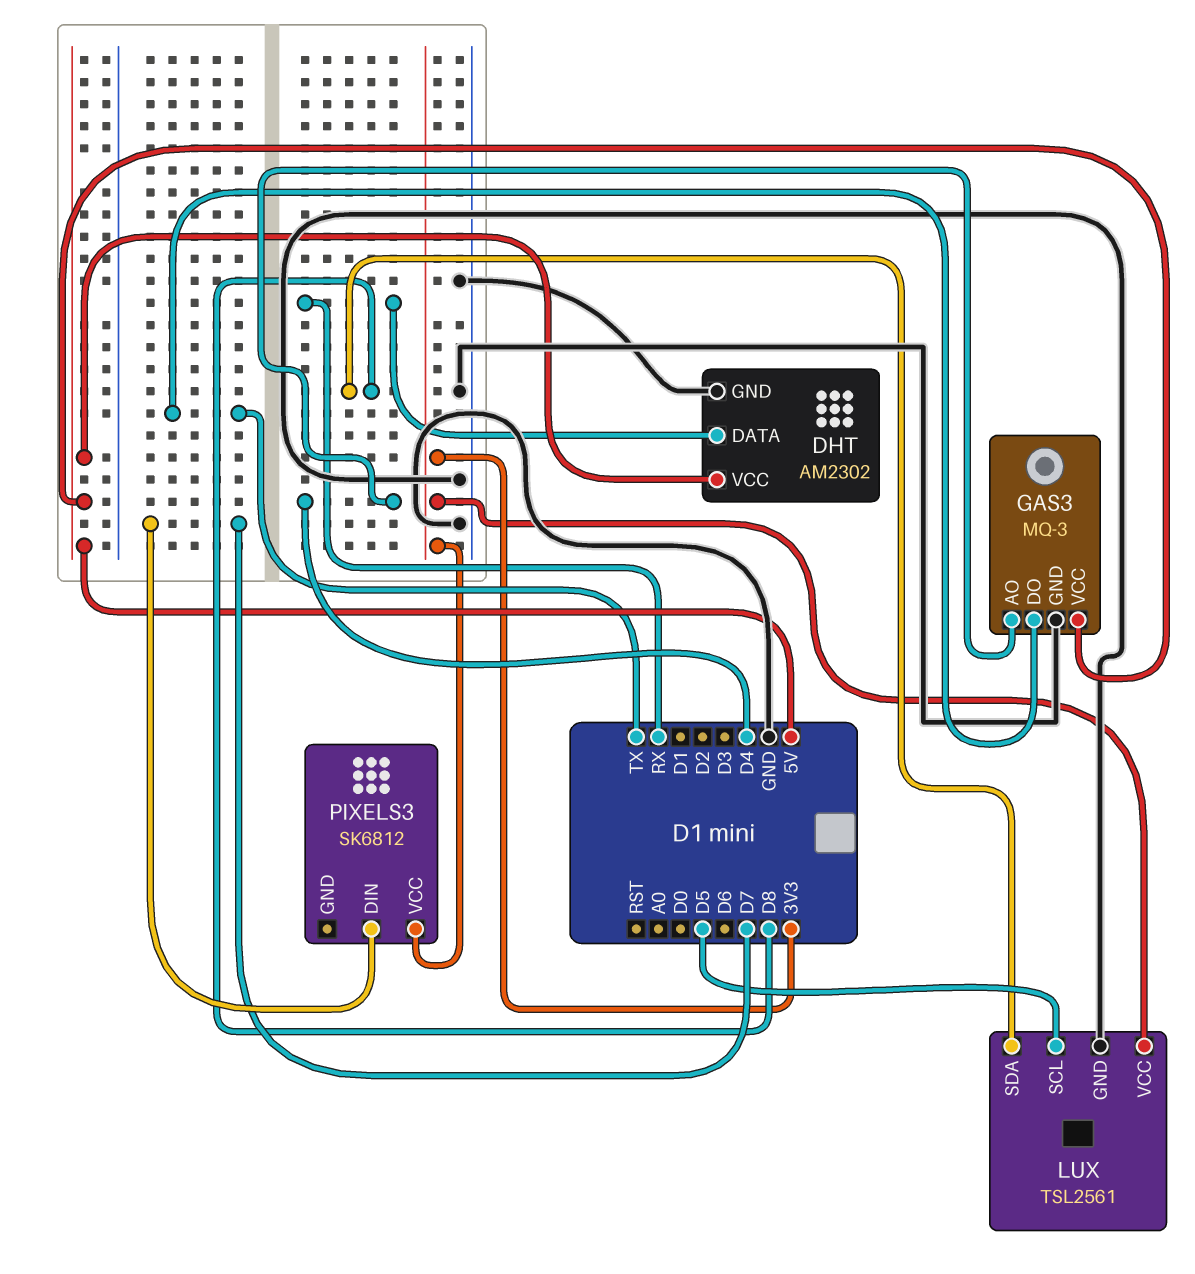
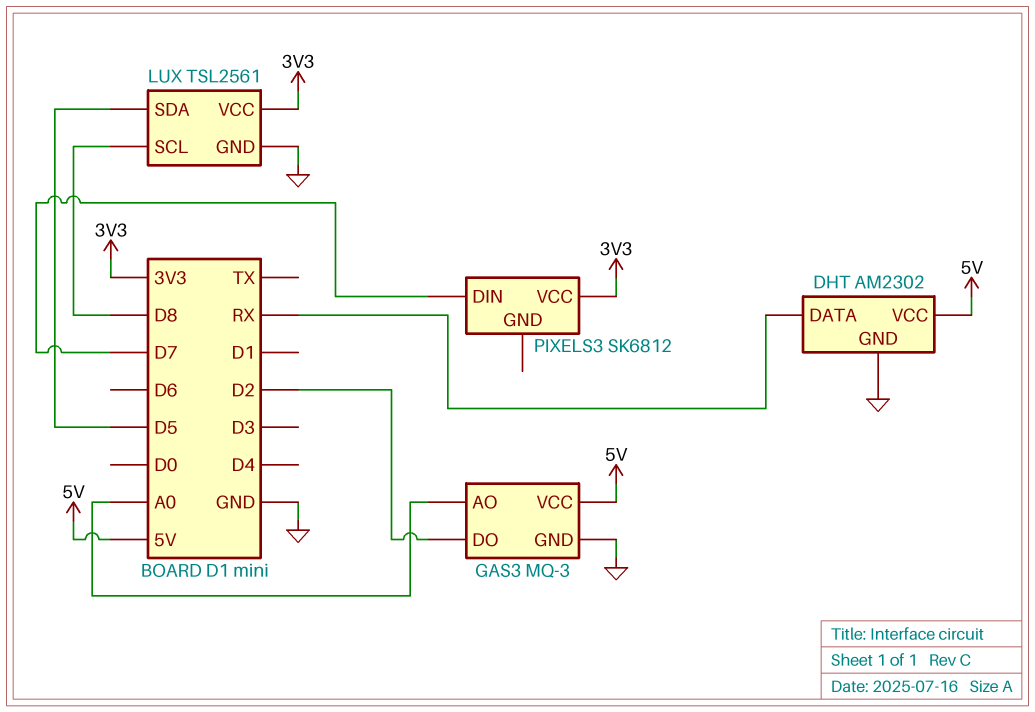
GAS3 pin AO: D4 -> A0
GAS3 pin DO: TX -> D2
LUX pin SCL: D5 -> D8
LUX pin SDA: D8 -> D5

